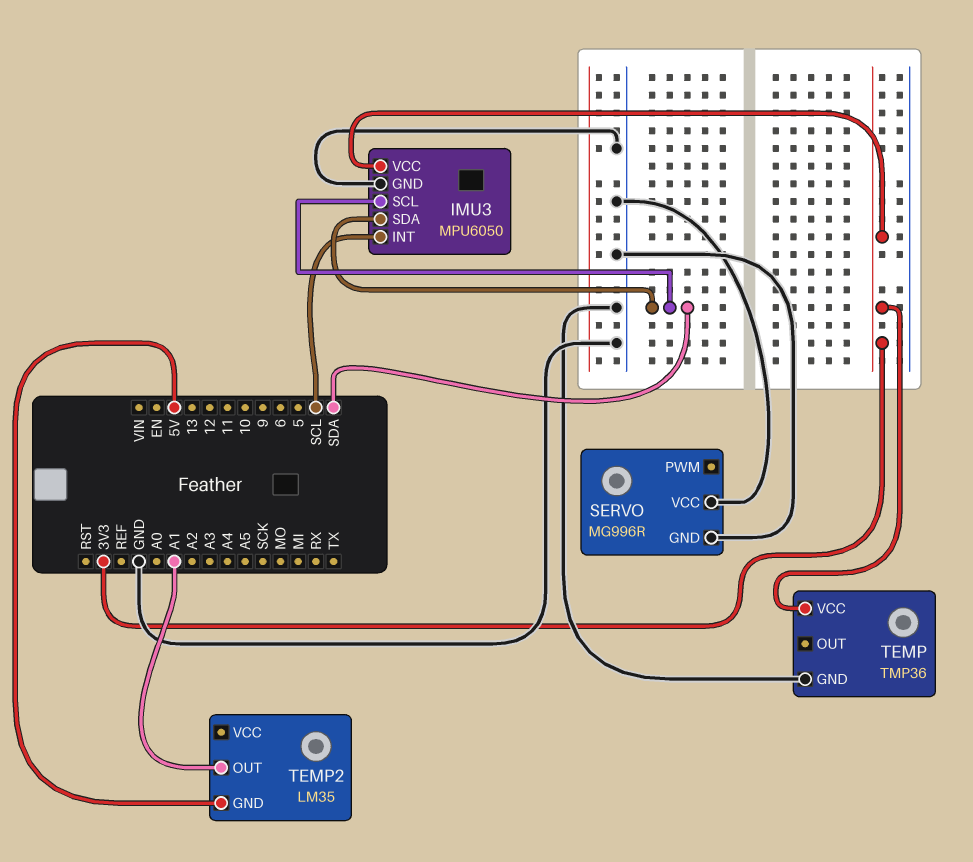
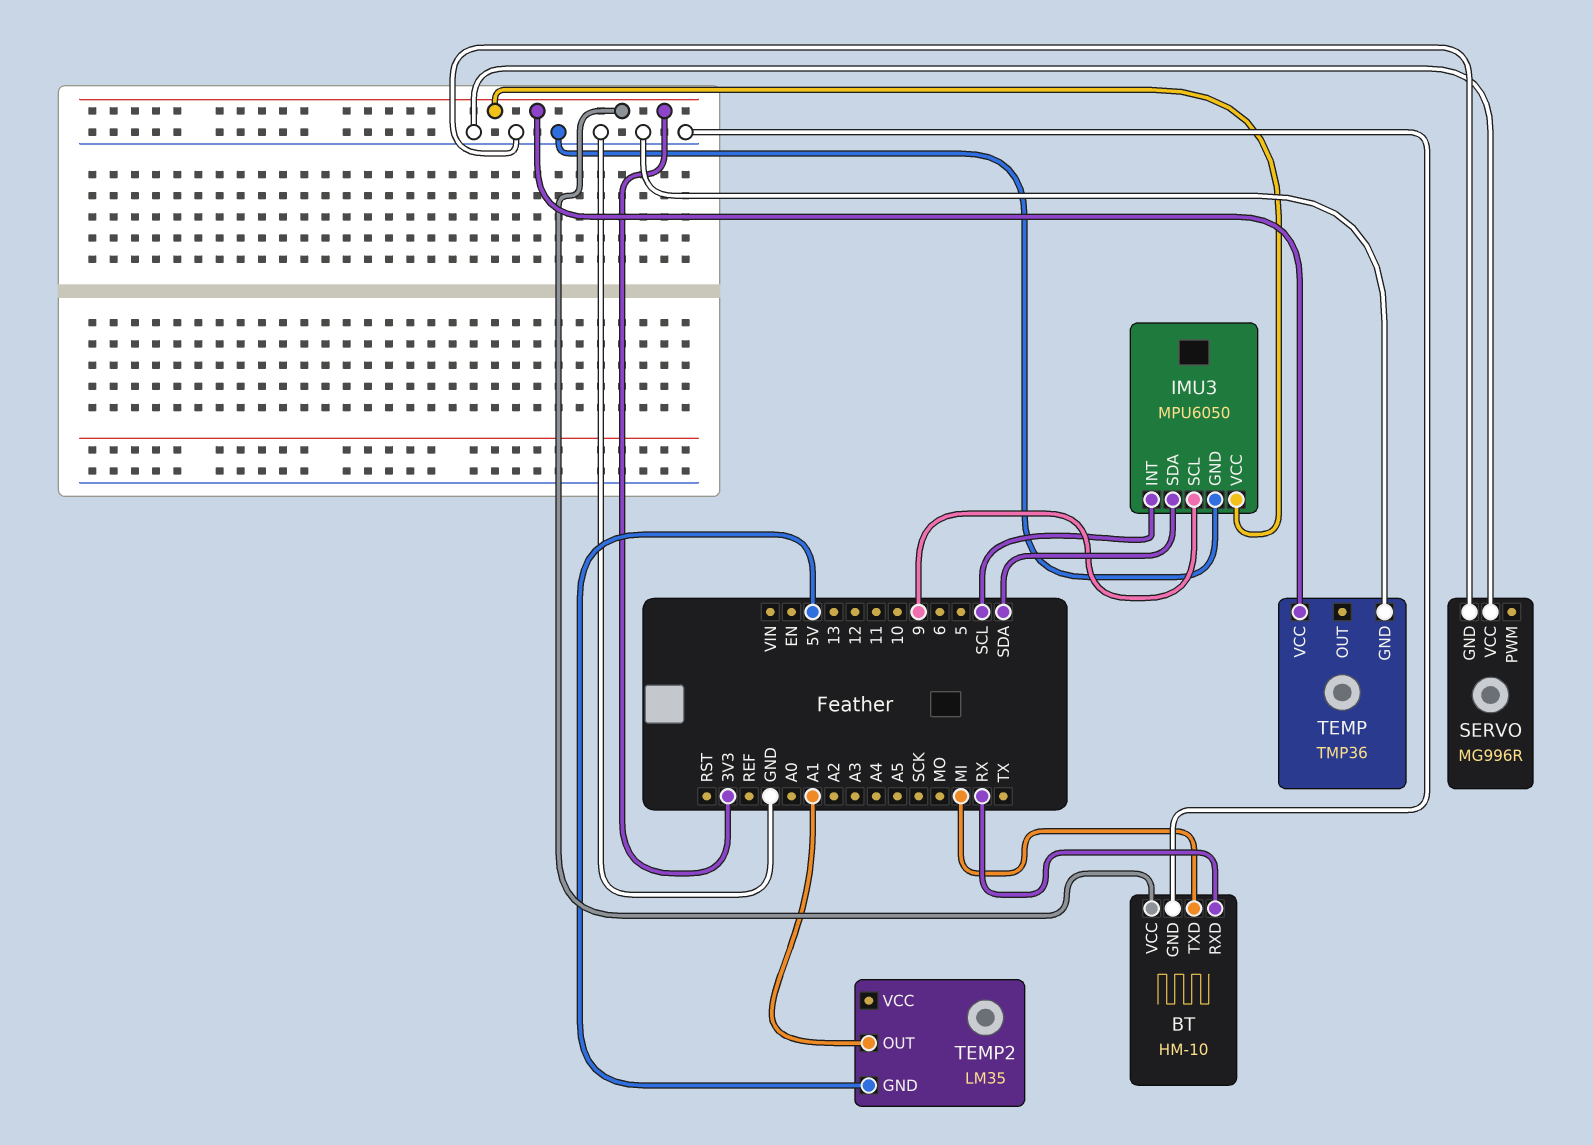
BT: none -> HM-10
BT pin GND: none -> GND
BT pin RXD: none -> RX
BT pin TXD: none -> MI
BT pin VCC: none -> 3V3
IMU3 pin SCL: SDA -> 9

